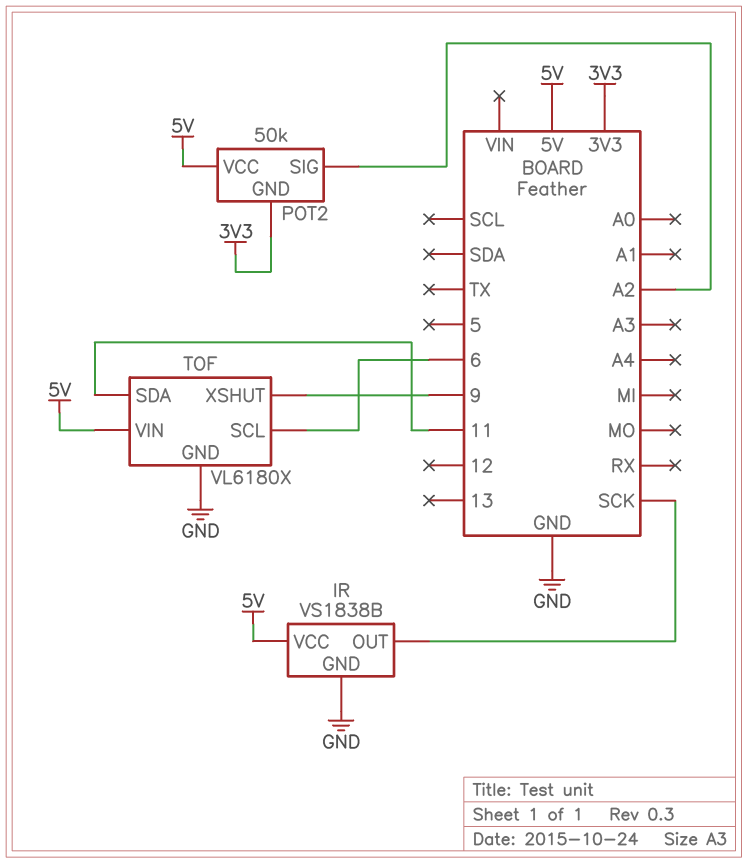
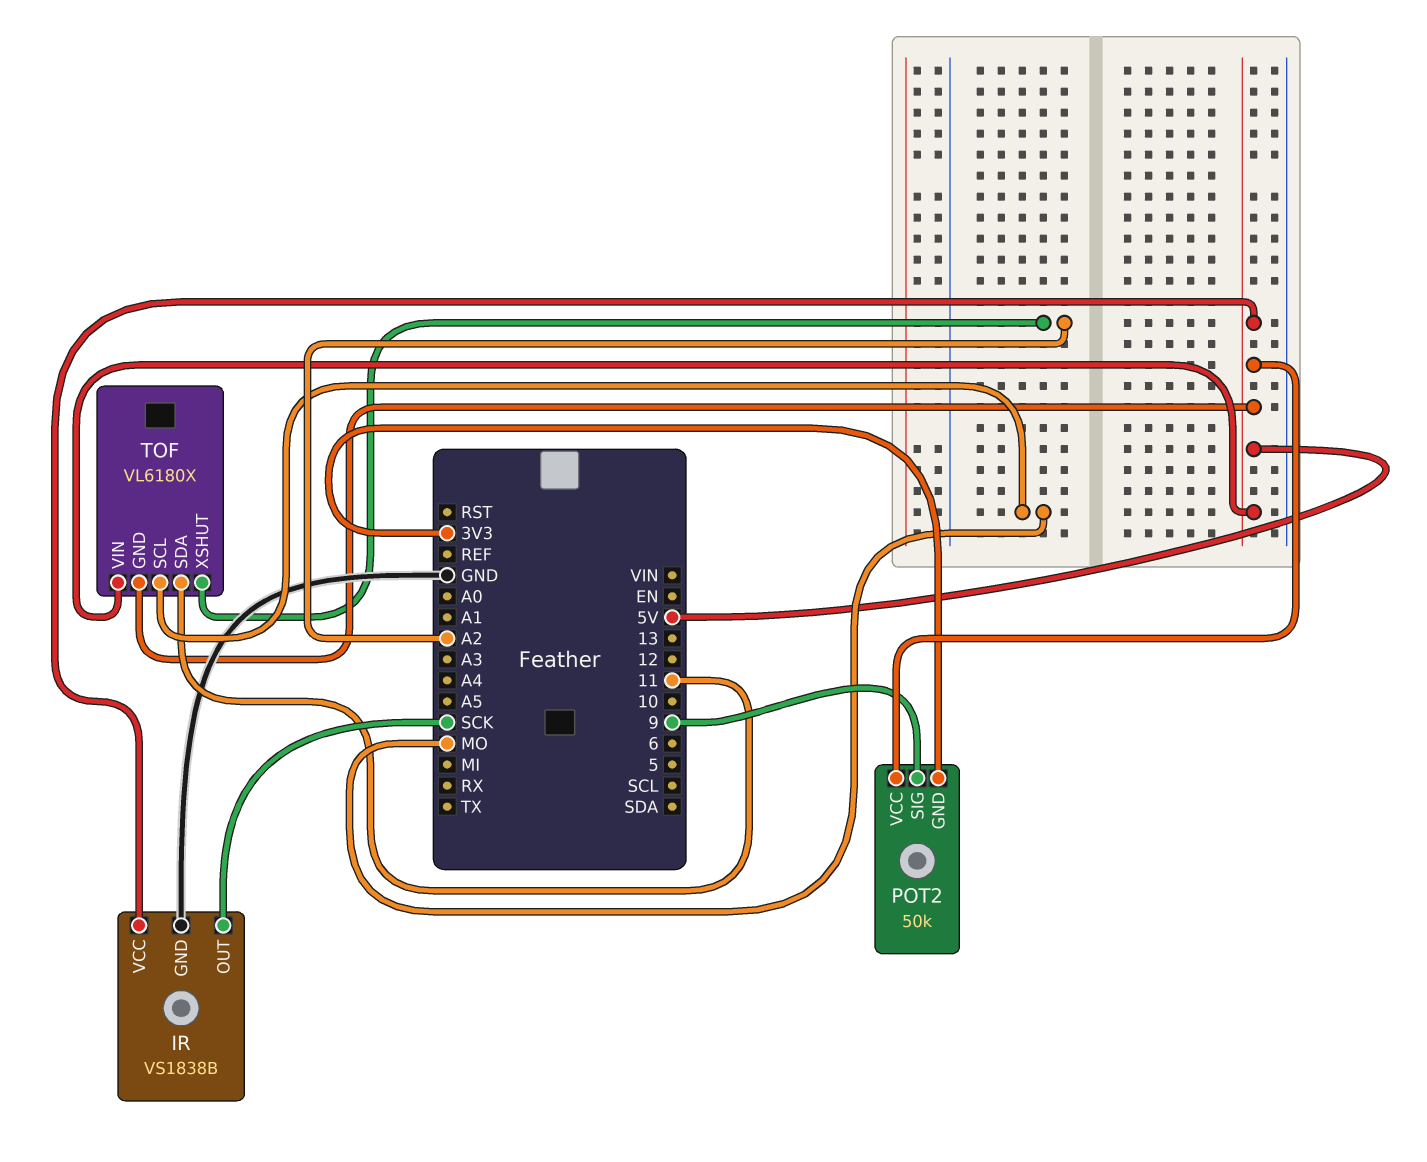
POT2 pin SIG: A2 -> 9
TOF pin GND: GND -> 5V
TOF pin SCL: 6 -> MO
TOF pin XSHUT: 9 -> A2

